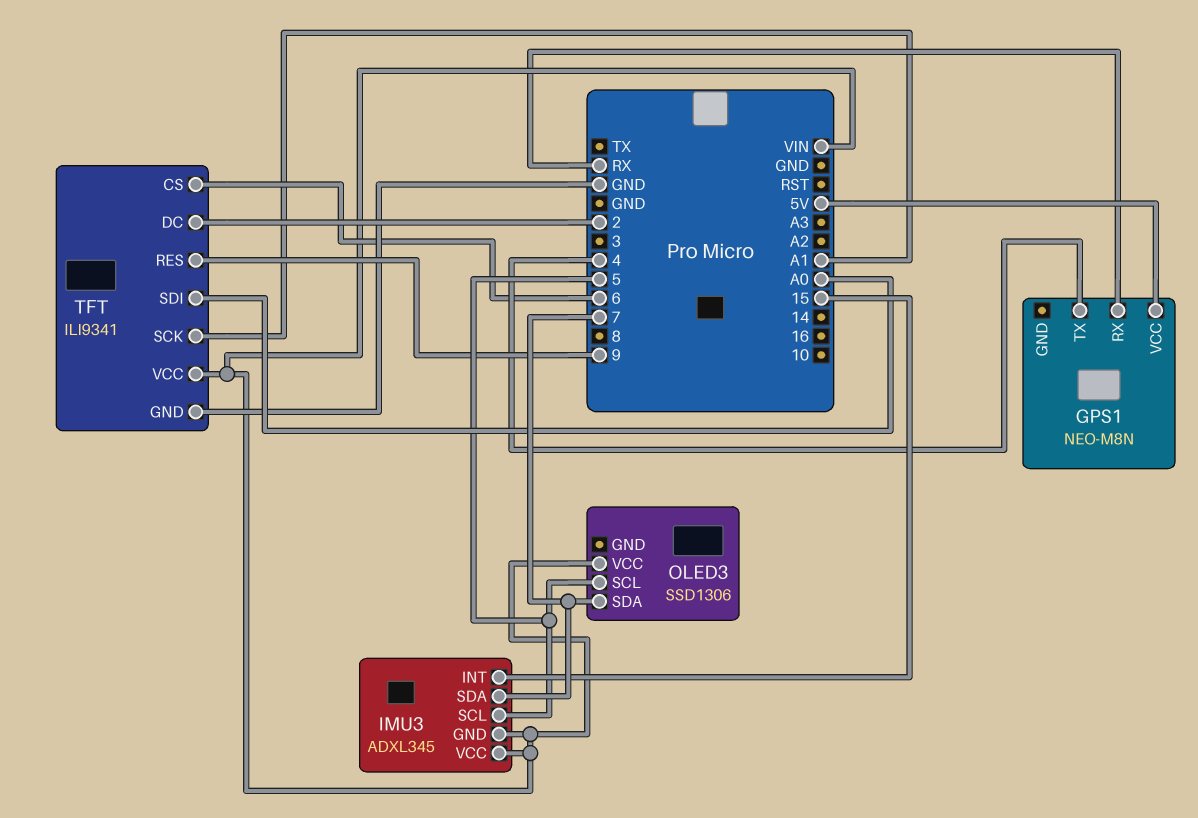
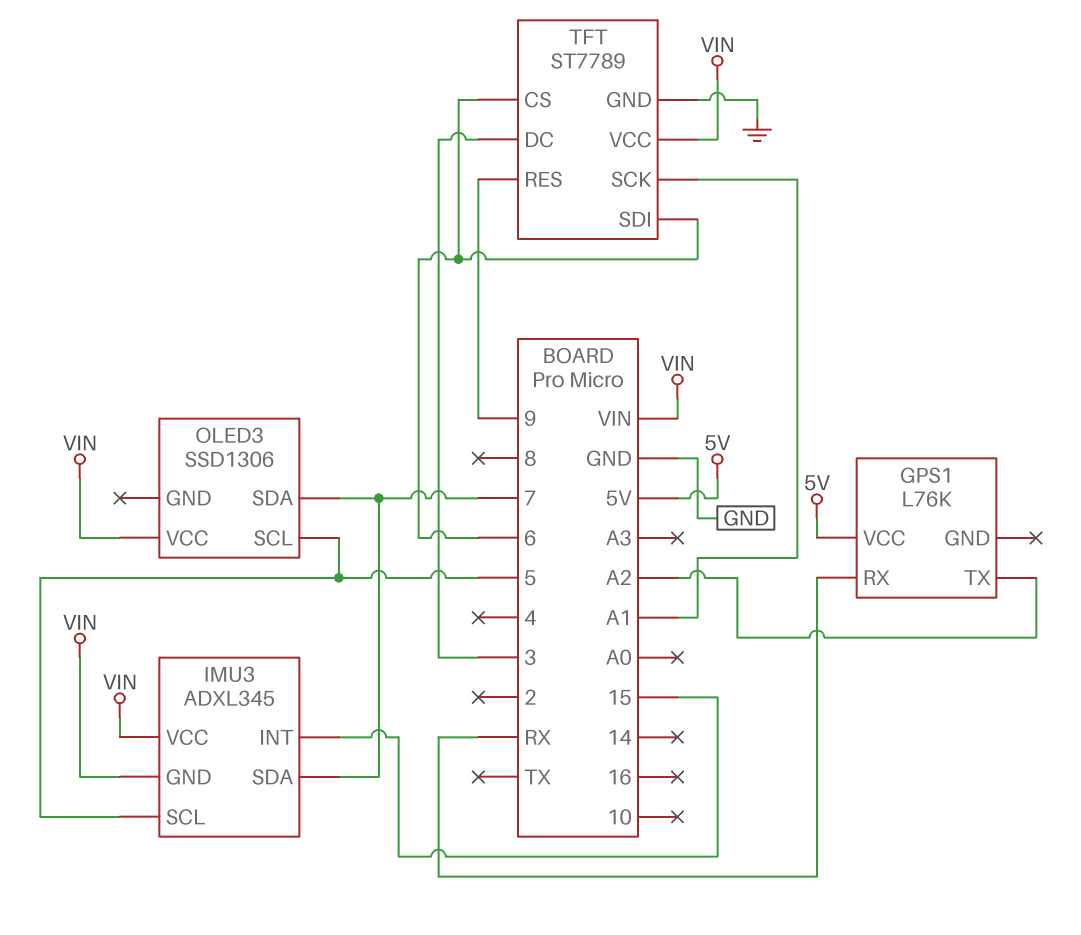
GPS1: NEO-M8N -> L76K
GPS1 pin TX: 4 -> A2
TFT: ILI9341 -> ST7789
TFT pin DC: 2 -> 3
TFT pin SDI: A0 -> 6

